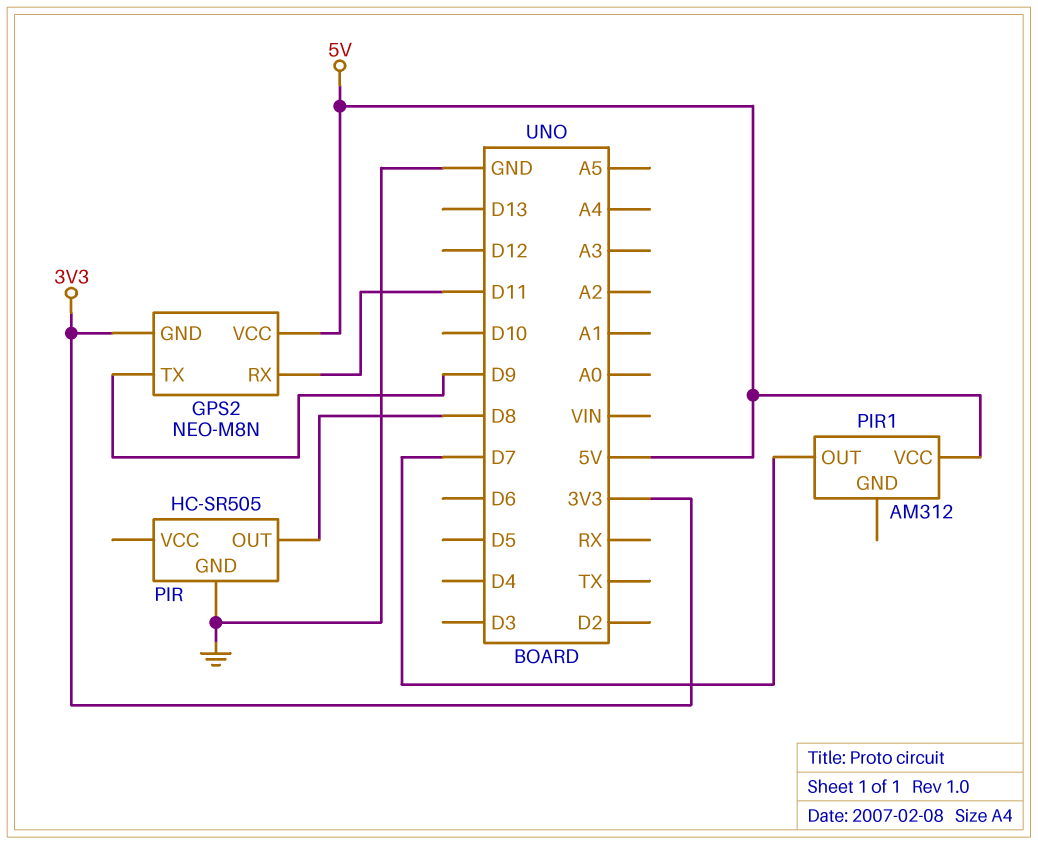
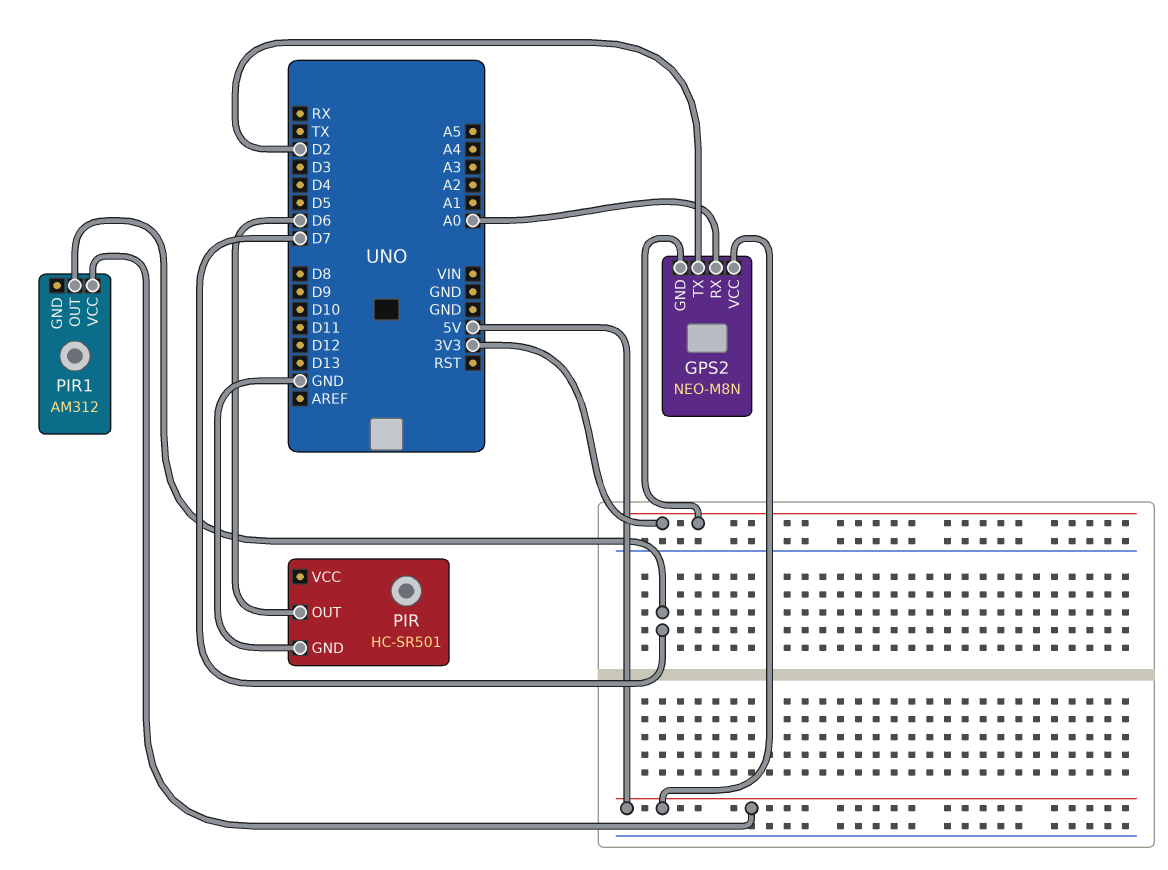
GPS2 pin RX: D11 -> A0
GPS2 pin TX: D9 -> D2
PIR: HC-SR505 -> HC-SR501
PIR pin OUT: D8 -> D6

